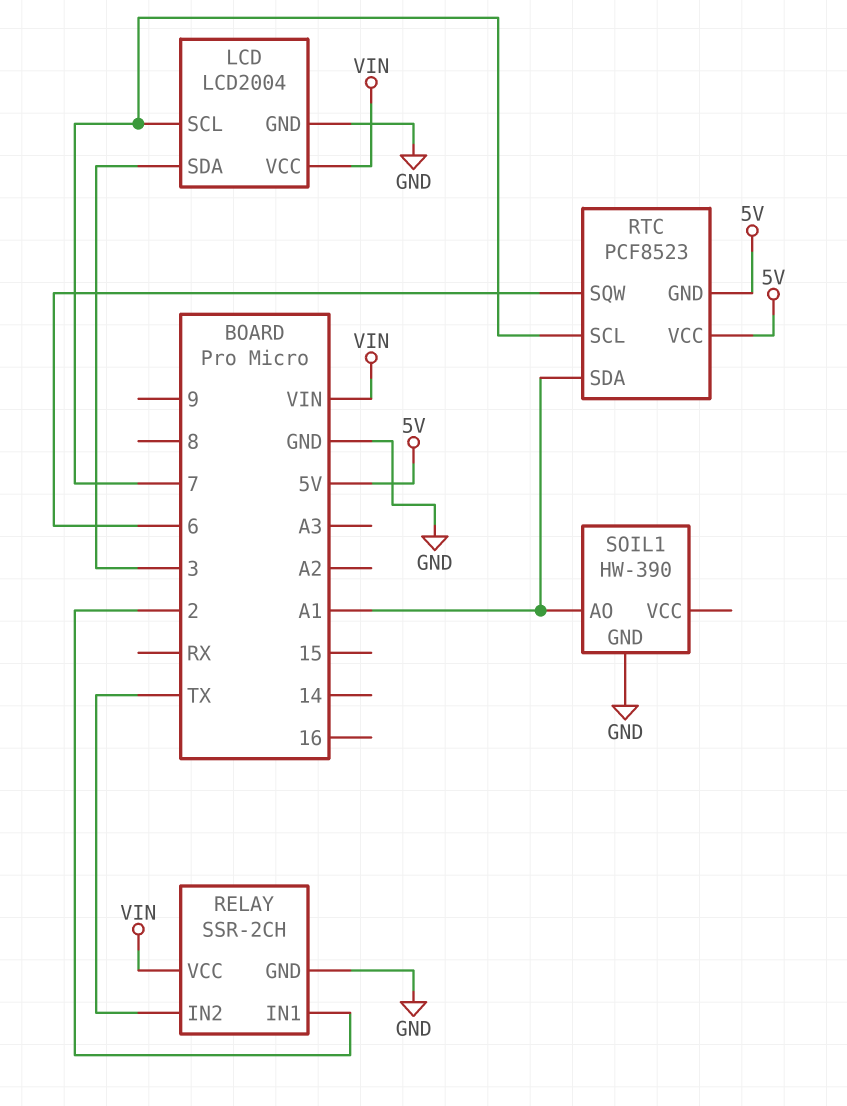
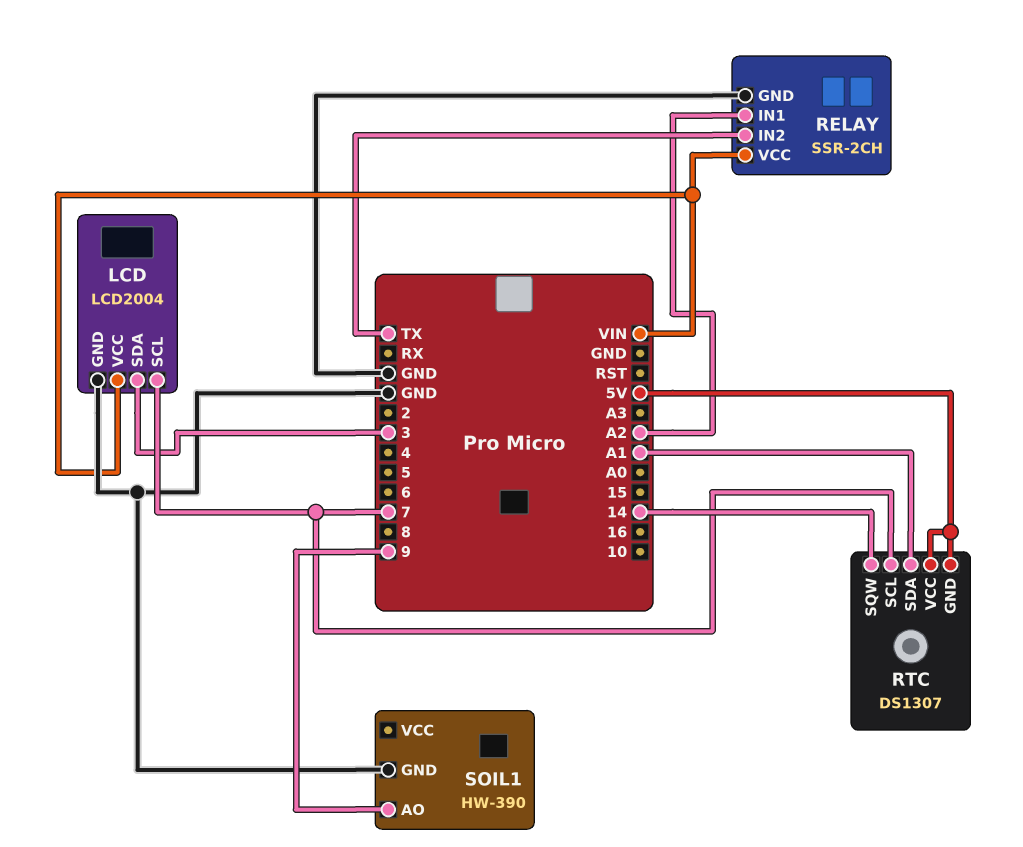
RELAY pin IN1: 2 -> A2
RTC: PCF8523 -> DS1307
RTC pin SQW: 6 -> 14
SOIL1 pin AO: A1 -> 9

